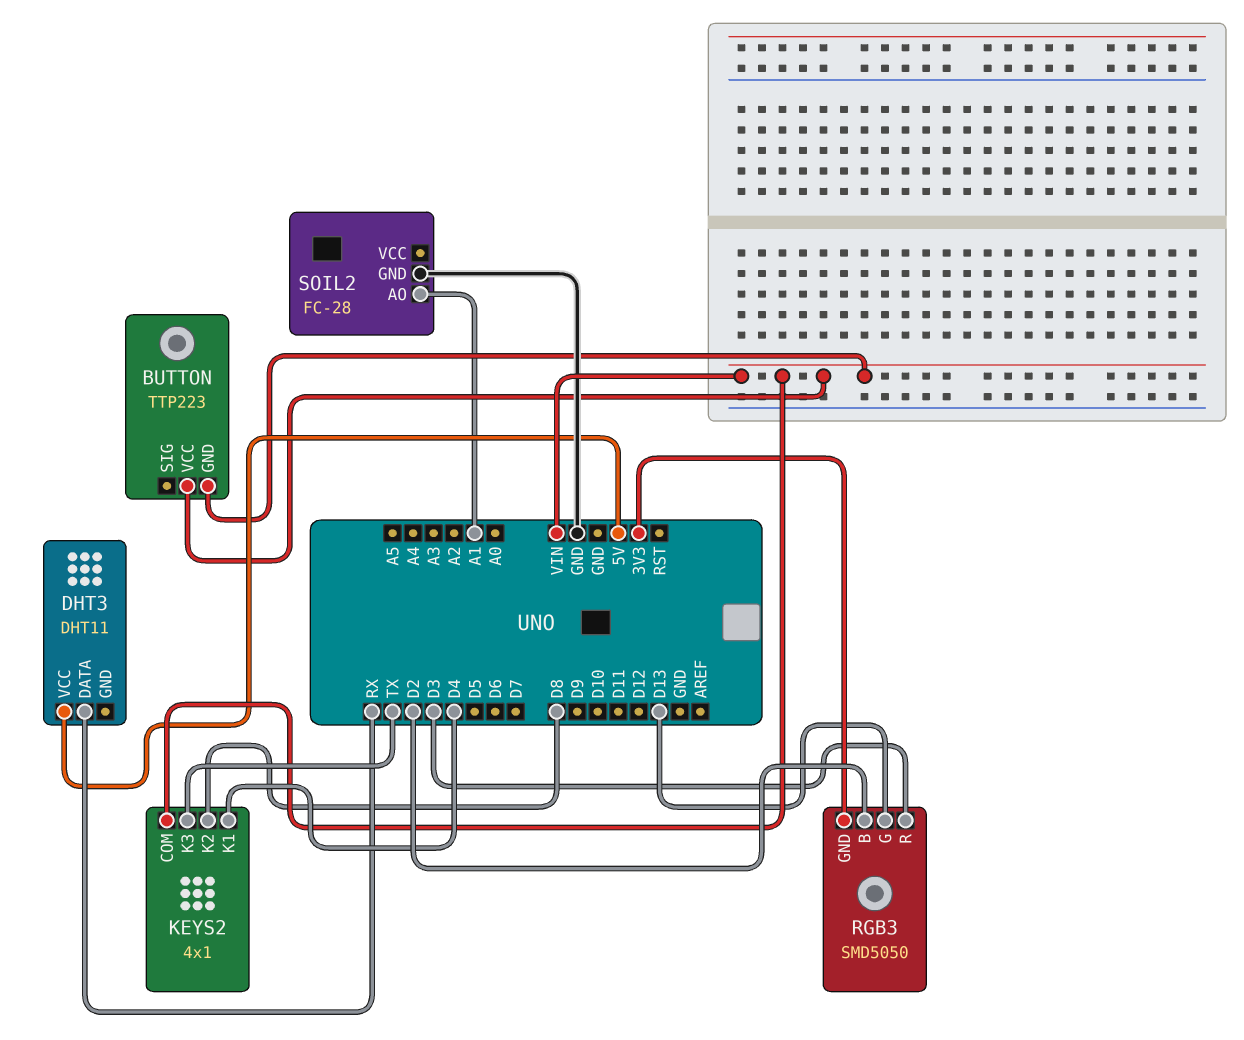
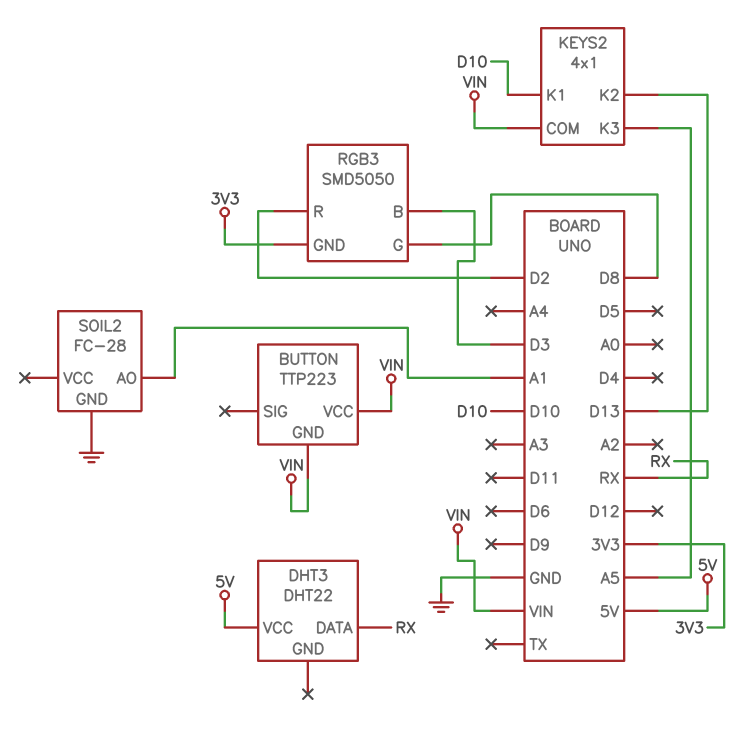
DHT3: DHT11 -> DHT22
KEYS2 pin K1: D4 -> D10
KEYS2 pin K2: D8 -> D13
KEYS2 pin K3: TX -> A5
RGB3 pin B: D2 -> D3
RGB3 pin G: D13 -> D8
RGB3 pin R: D3 -> D2

